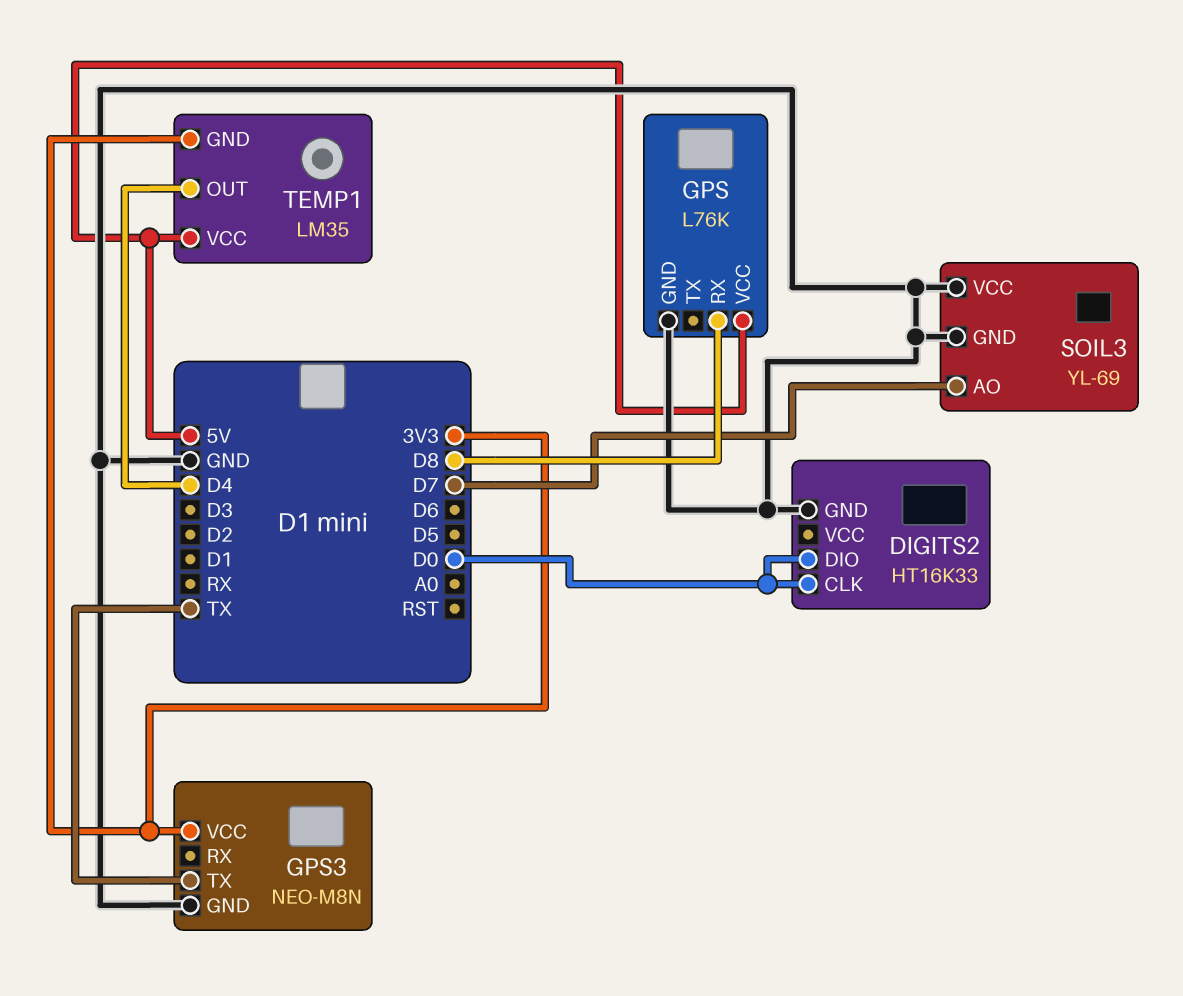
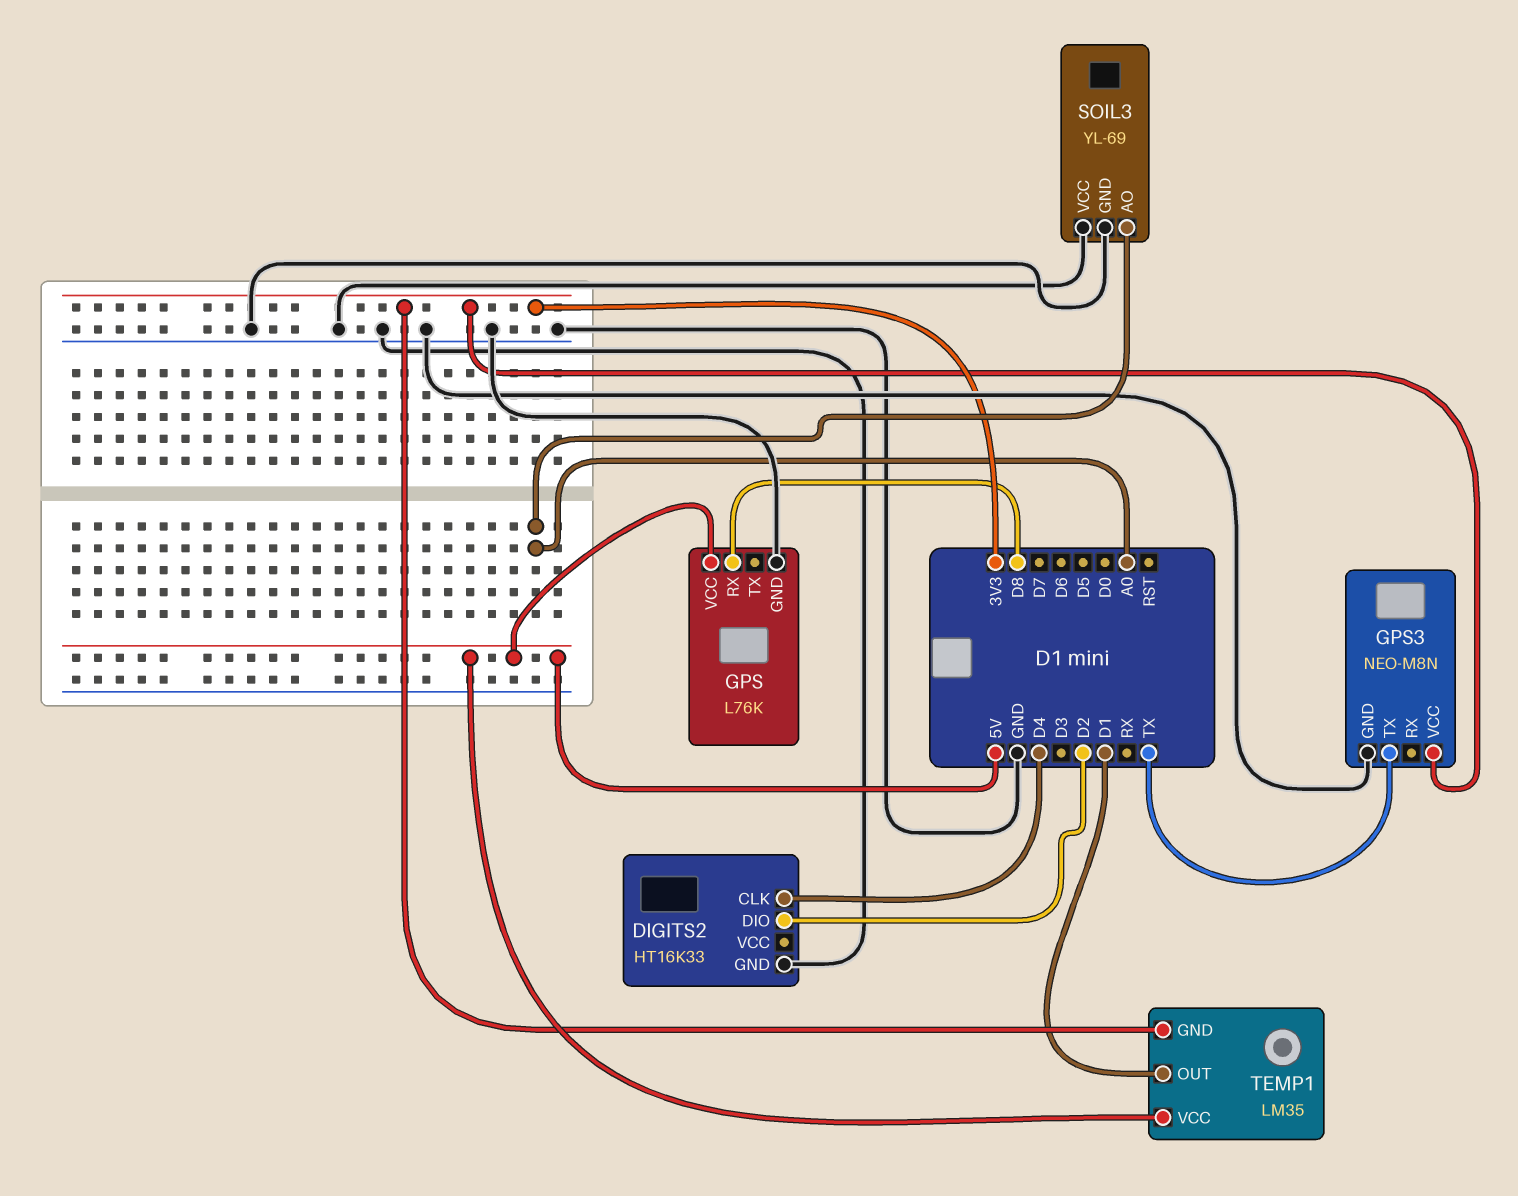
DIGITS2 pin CLK: D0 -> D4
DIGITS2 pin DIO: D0 -> D2
SOIL3 pin AO: D7 -> A0
TEMP1 pin OUT: D4 -> D1

